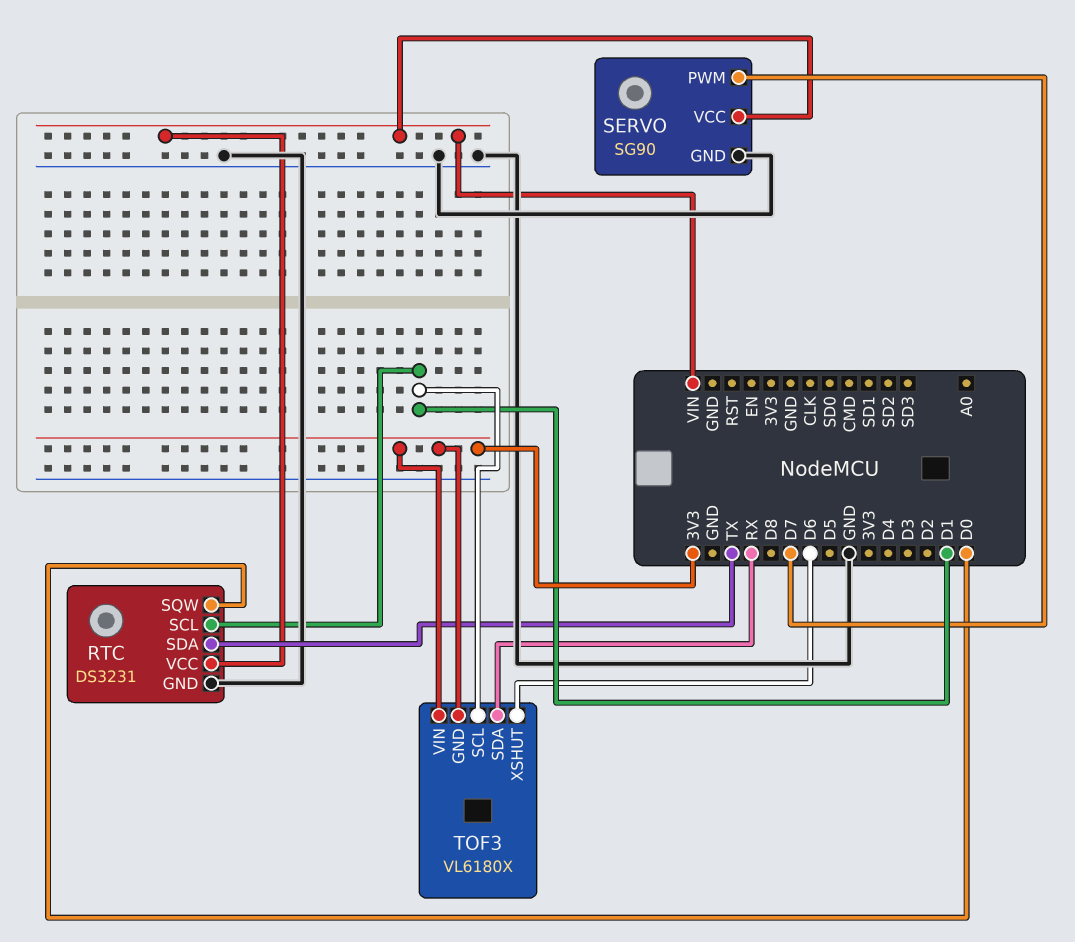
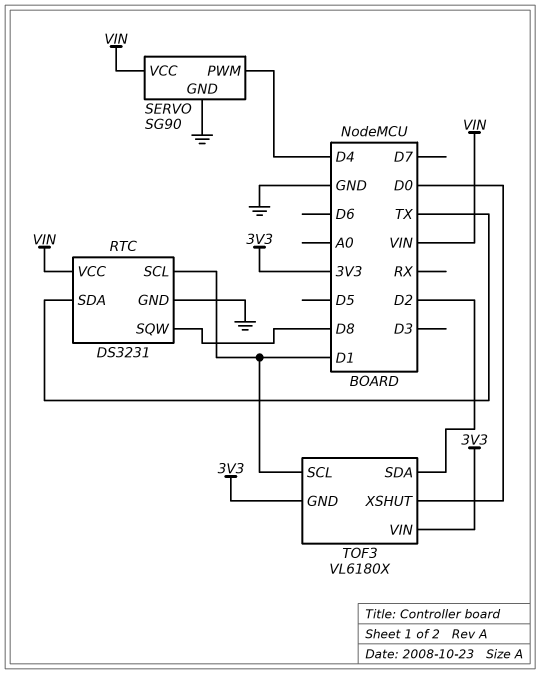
RTC pin SQW: D0 -> D8
SERVO pin PWM: D7 -> D4
TOF3 pin SDA: RX -> D2
TOF3 pin XSHUT: D6 -> D0

